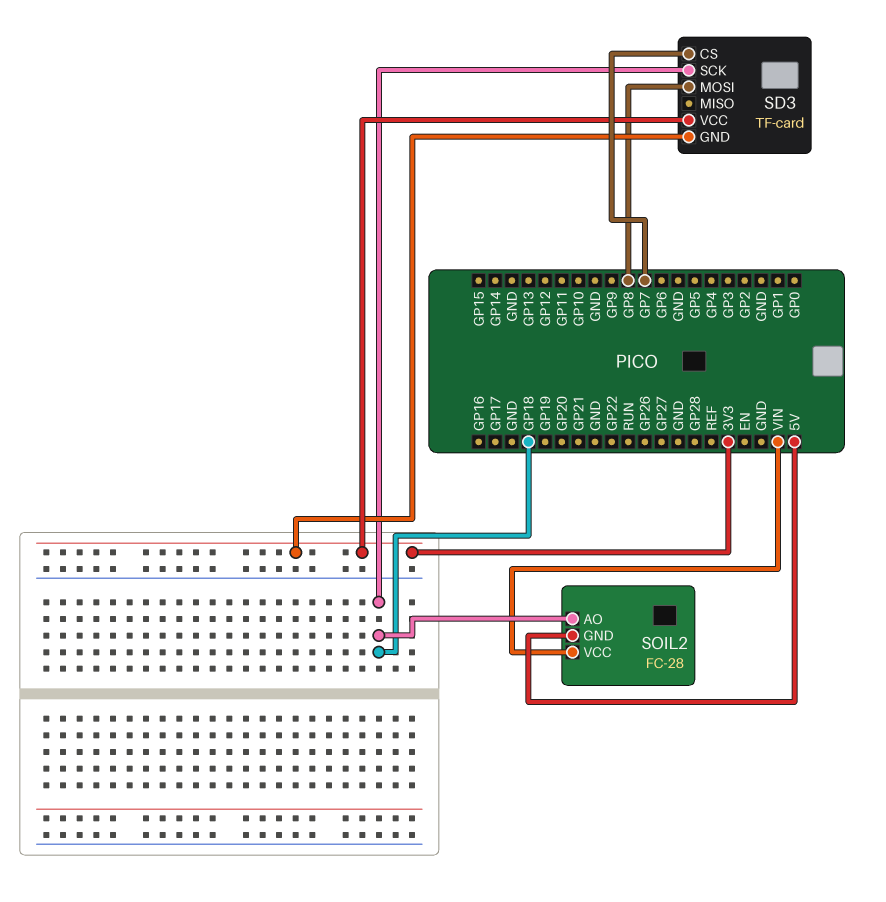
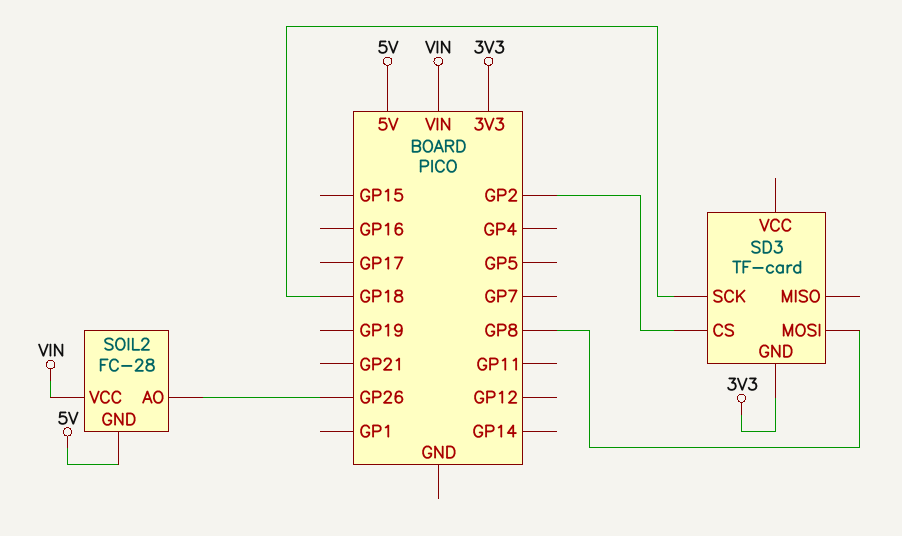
SD3 pin CS: GP7 -> GP2
SD3 pin VCC: 3V3 -> none
SOIL2 pin AO: GP18 -> GP26

